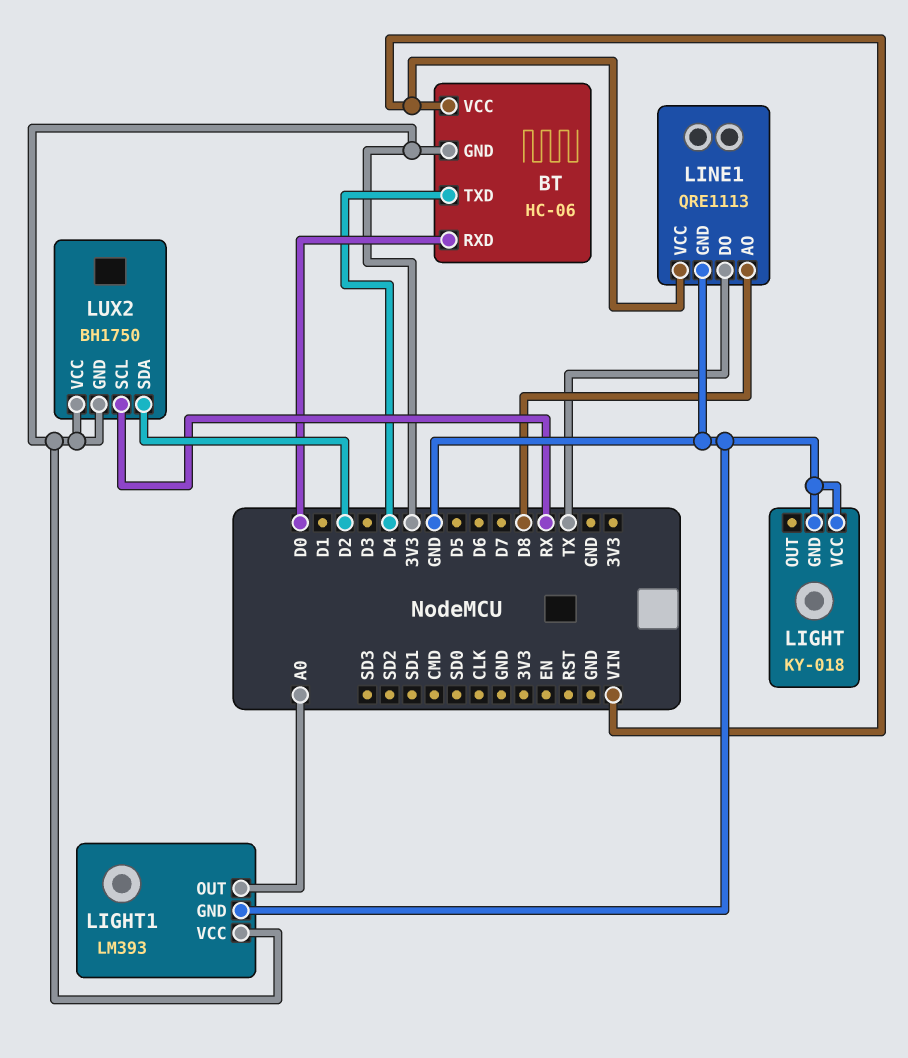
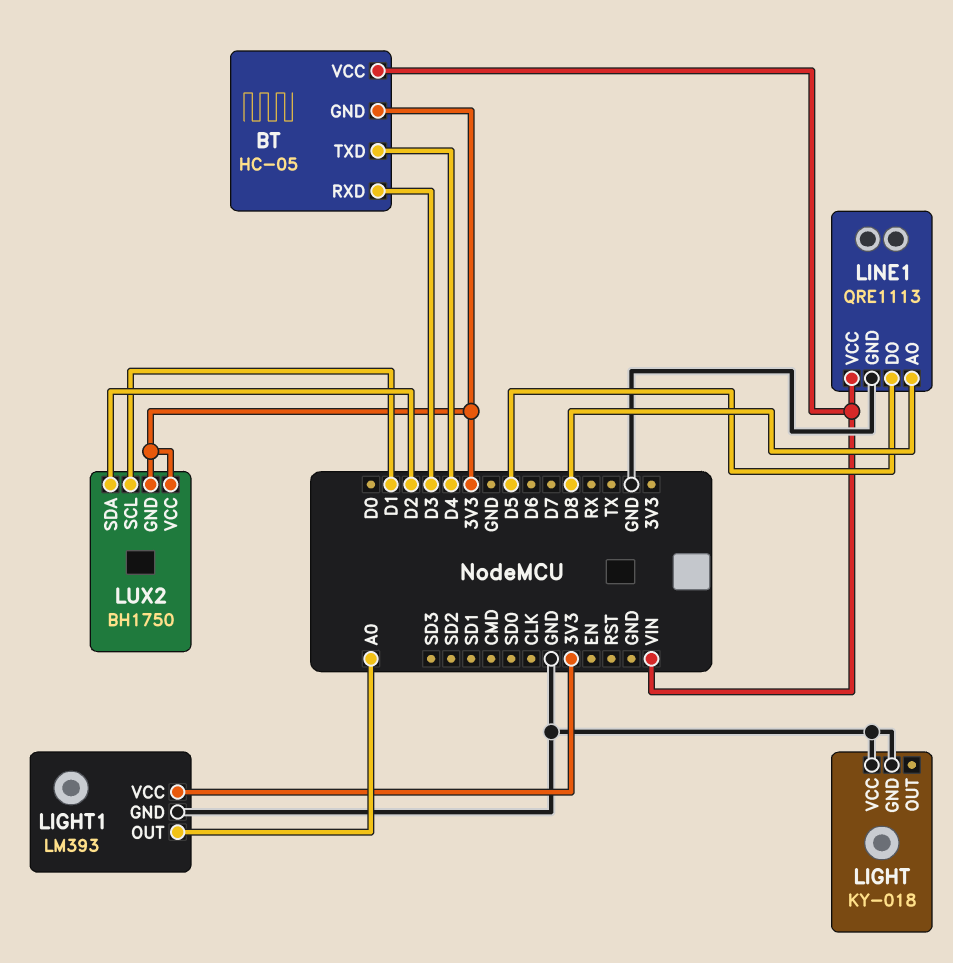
BT: HC-06 -> HC-05
BT pin RXD: D0 -> D3
LINE1 pin DO: TX -> D5
LUX2 pin SCL: RX -> D1

